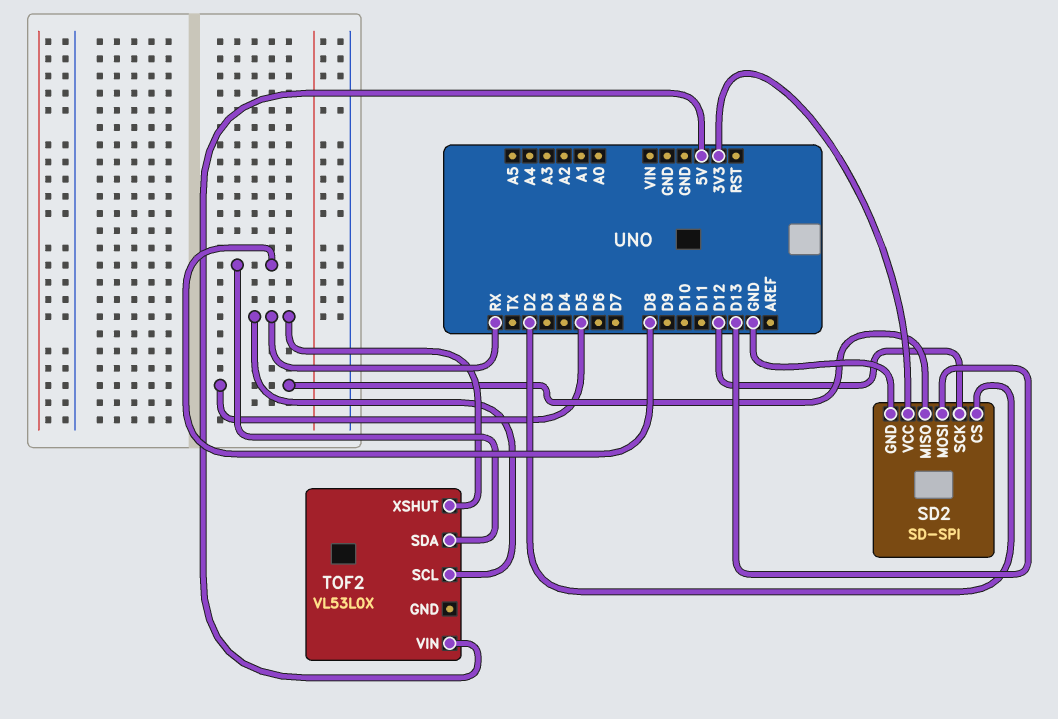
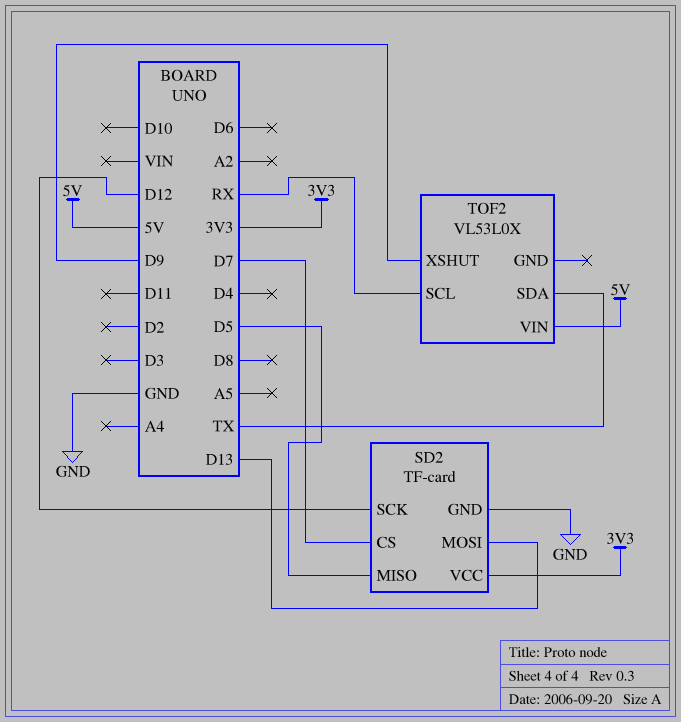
SD2: SD-SPI -> TF-card
SD2 pin CS: D2 -> D7
TOF2 pin SDA: D8 -> TX
TOF2 pin XSHUT: RX -> D9

